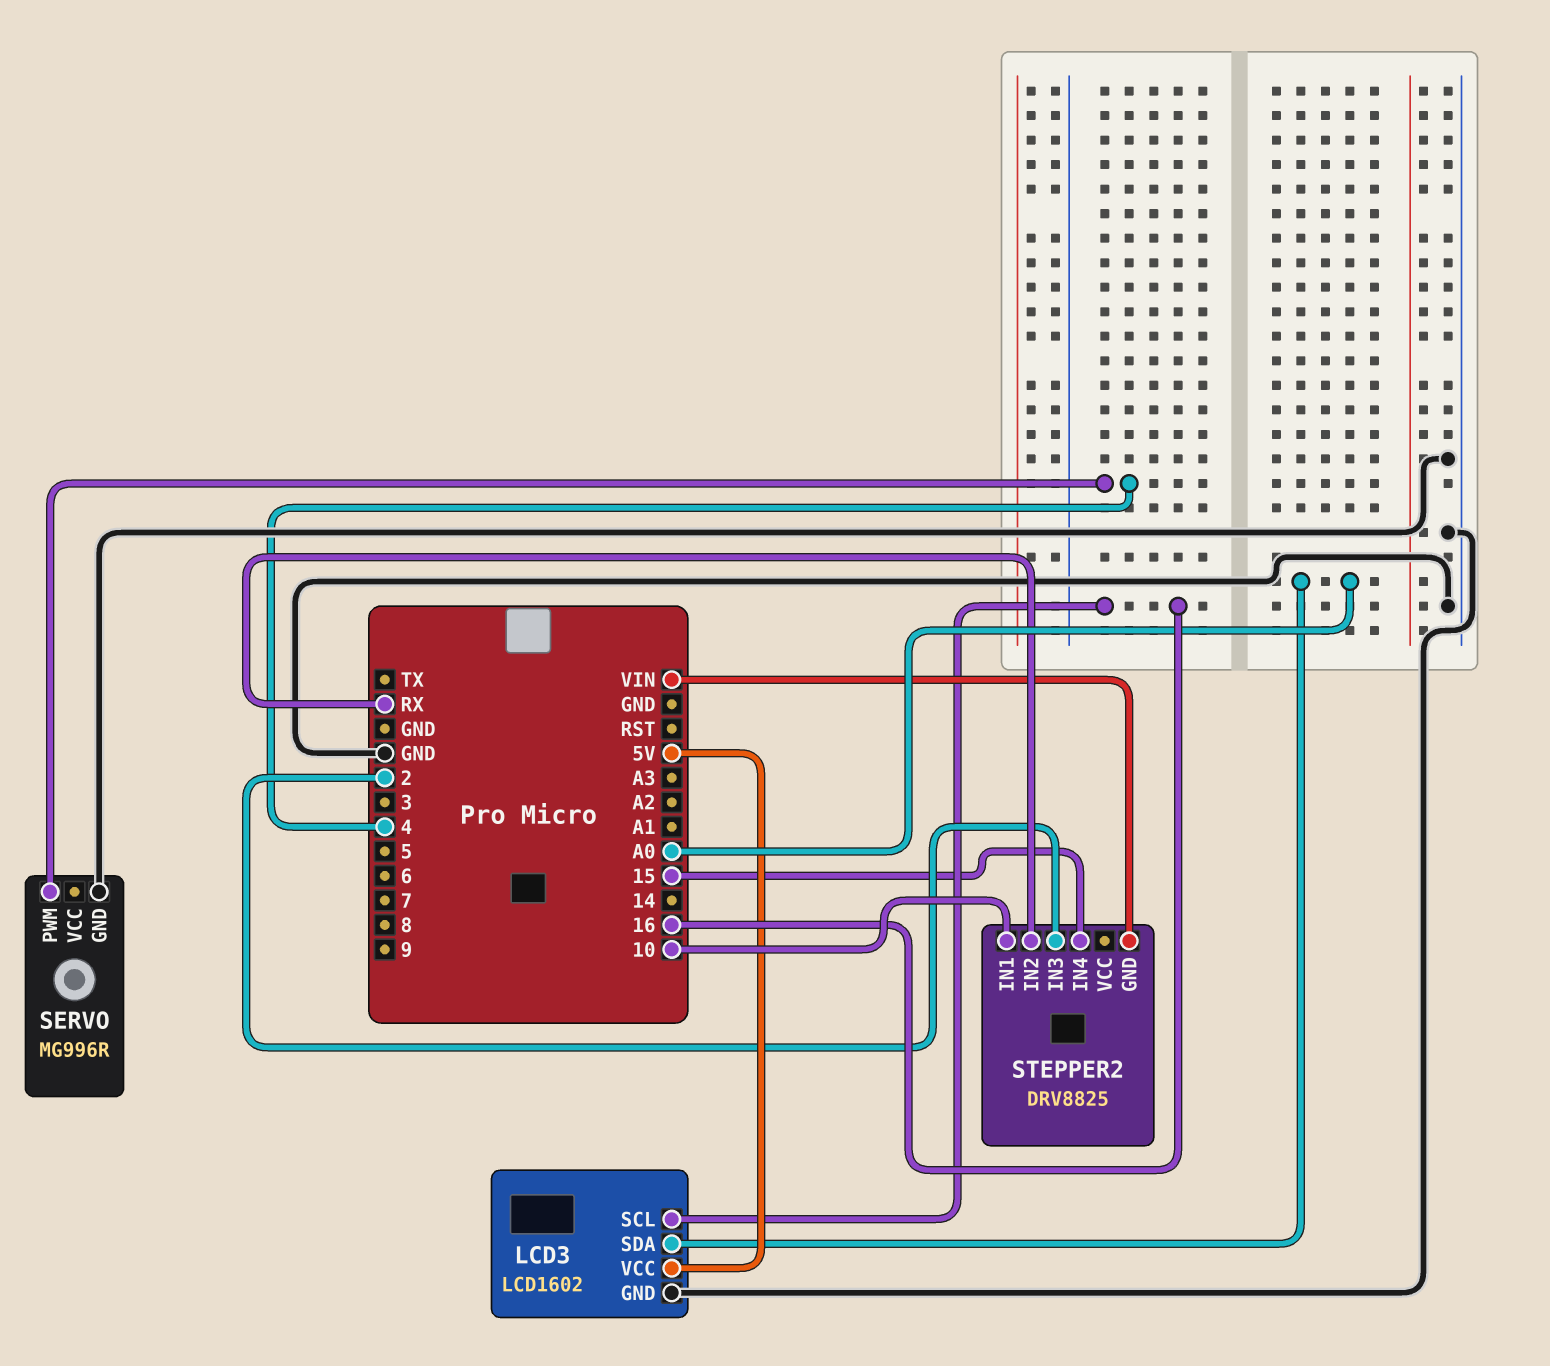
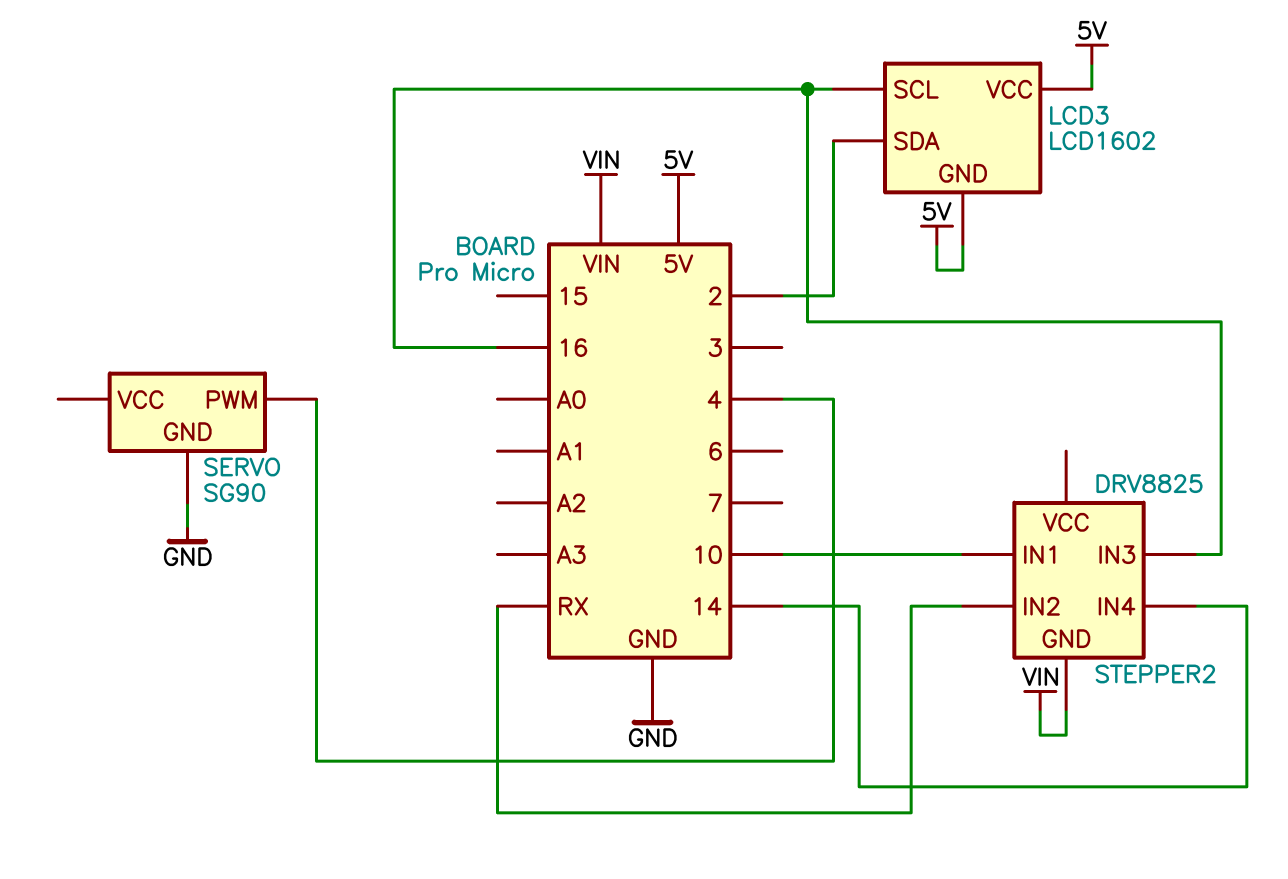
LCD3 pin GND: GND -> 5V
LCD3 pin SDA: A0 -> 2
SERVO: MG996R -> SG90
STEPPER2 pin IN3: 2 -> 16
STEPPER2 pin IN4: 15 -> 14

